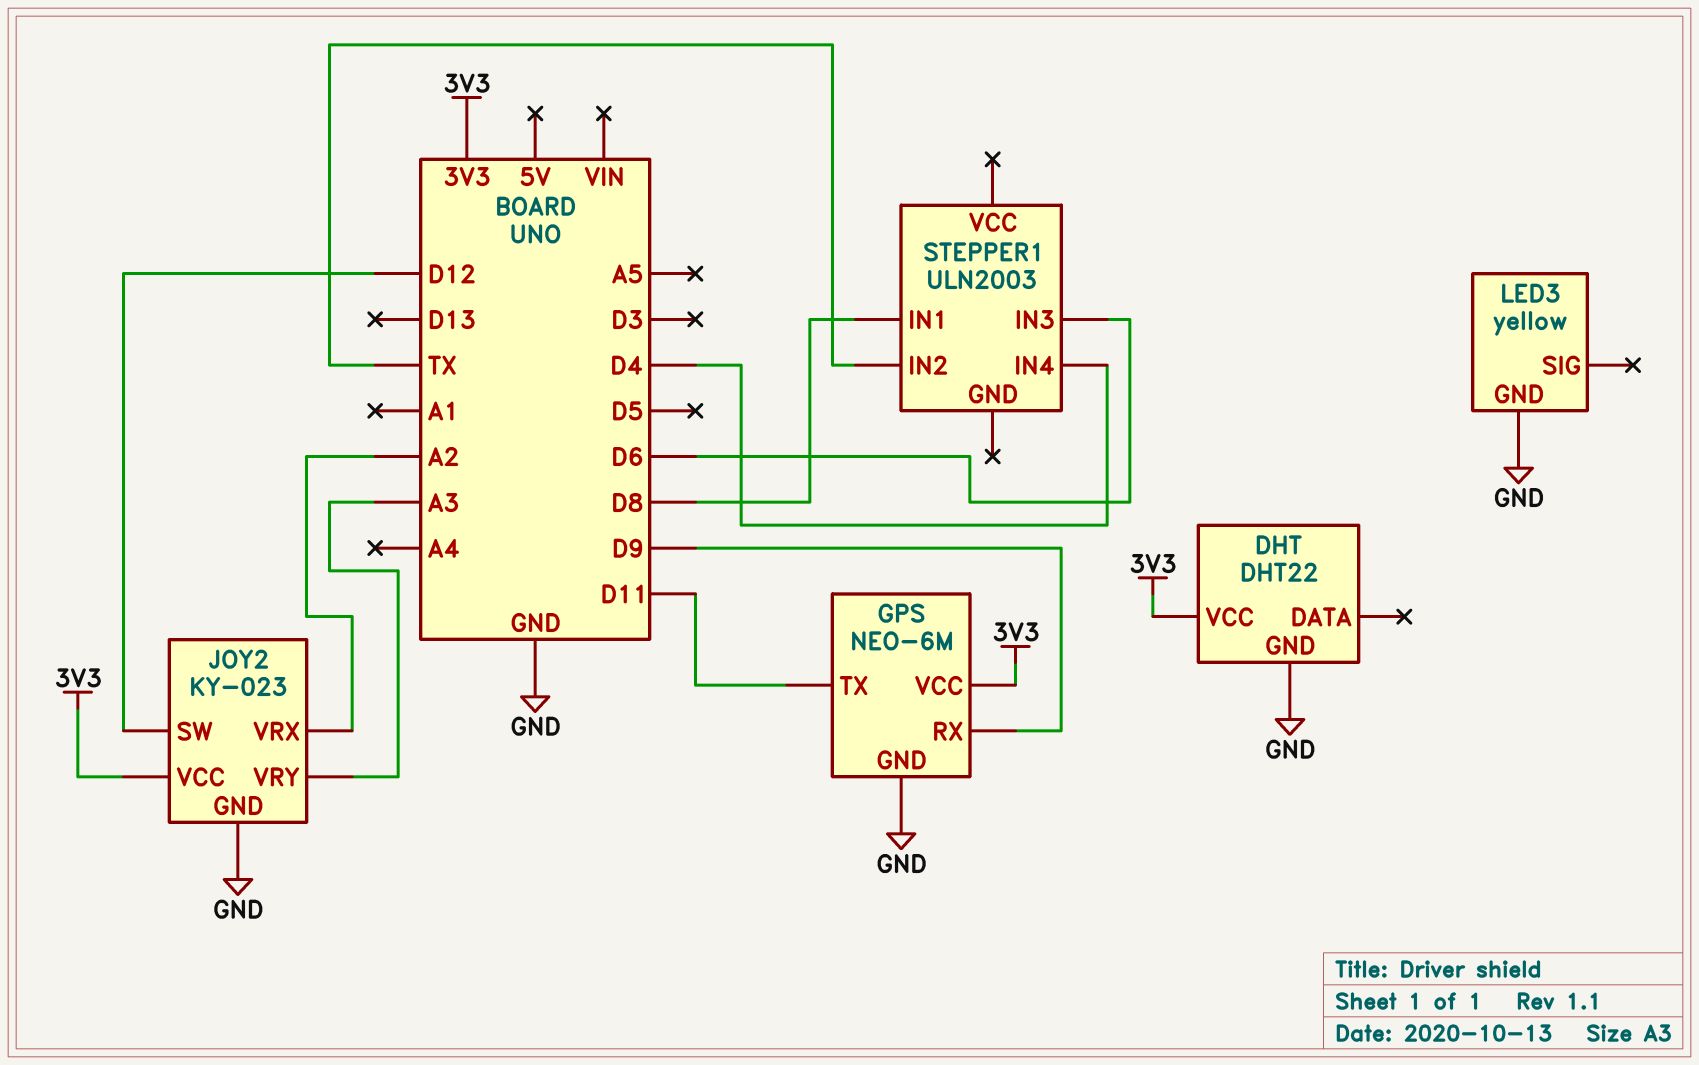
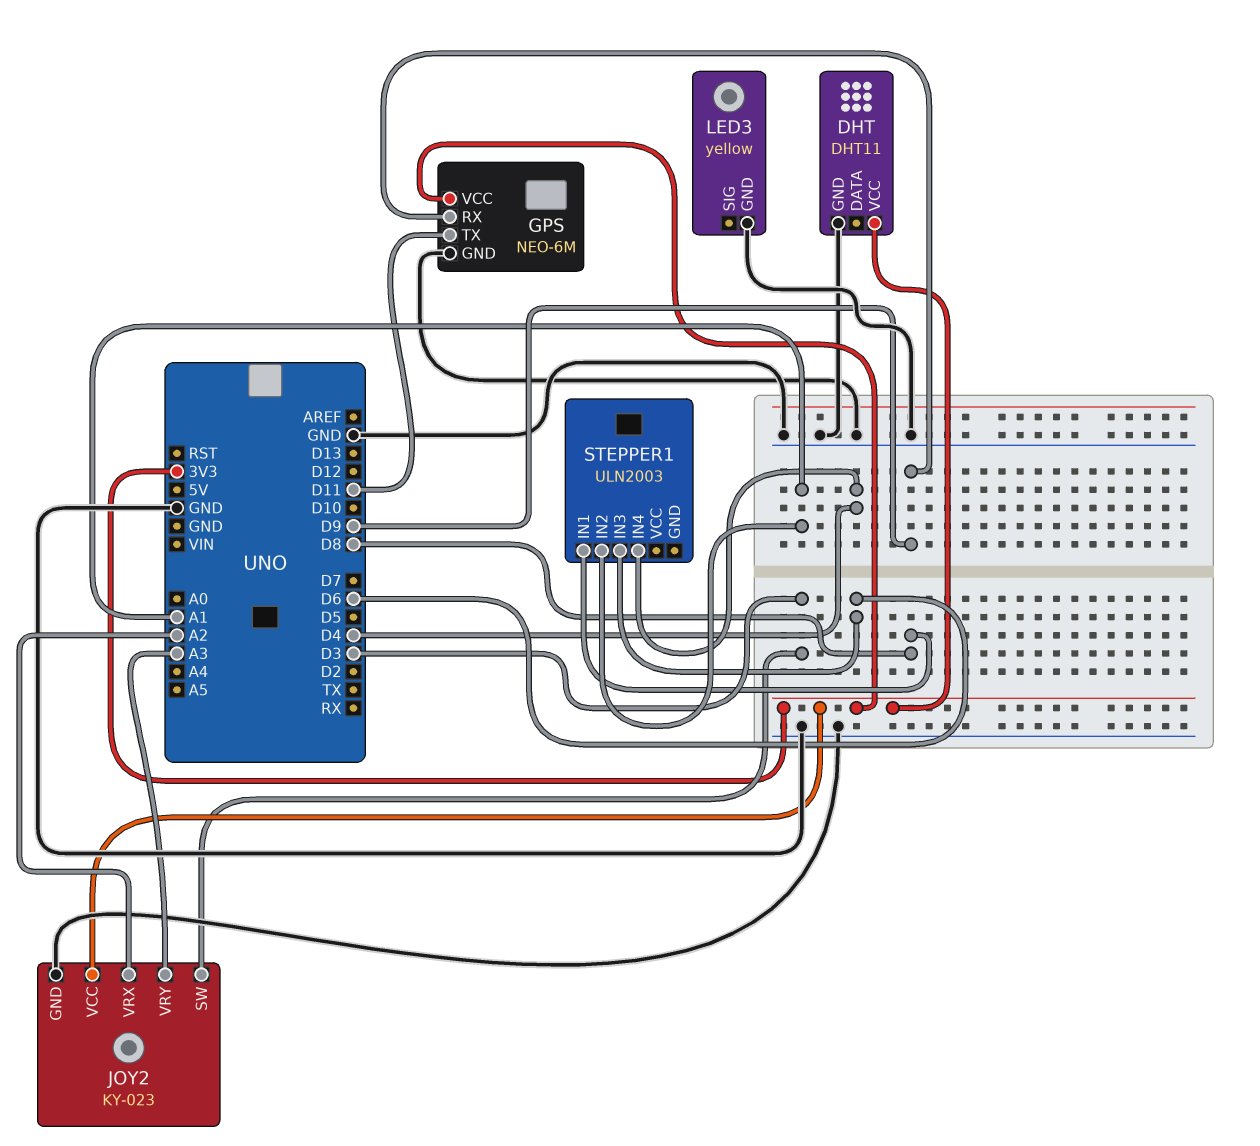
DHT: DHT22 -> DHT11
JOY2 pin SW: D12 -> D3
STEPPER1 pin IN2: TX -> A1

